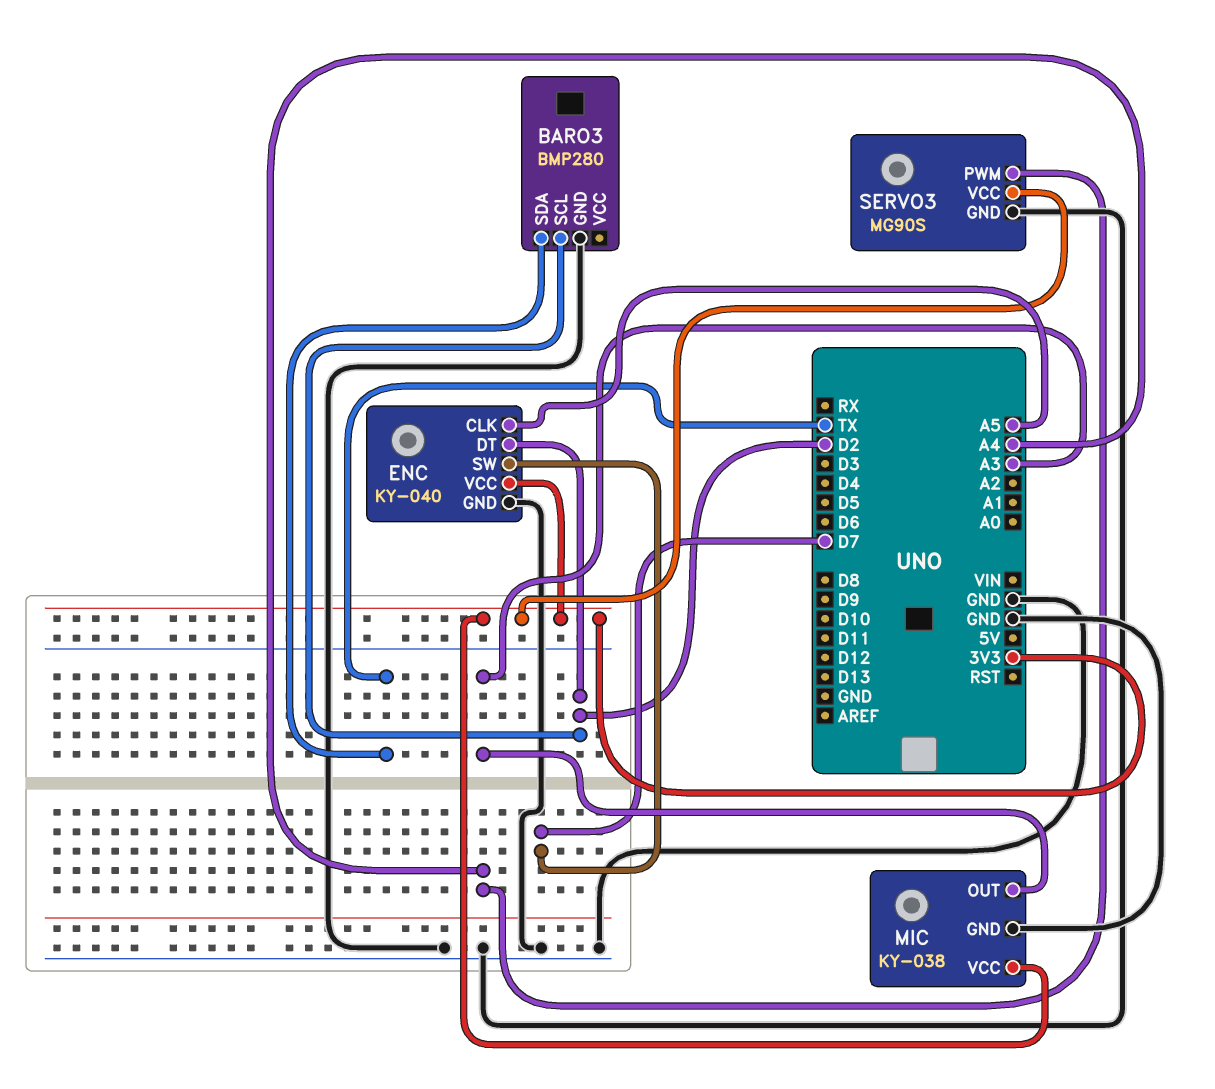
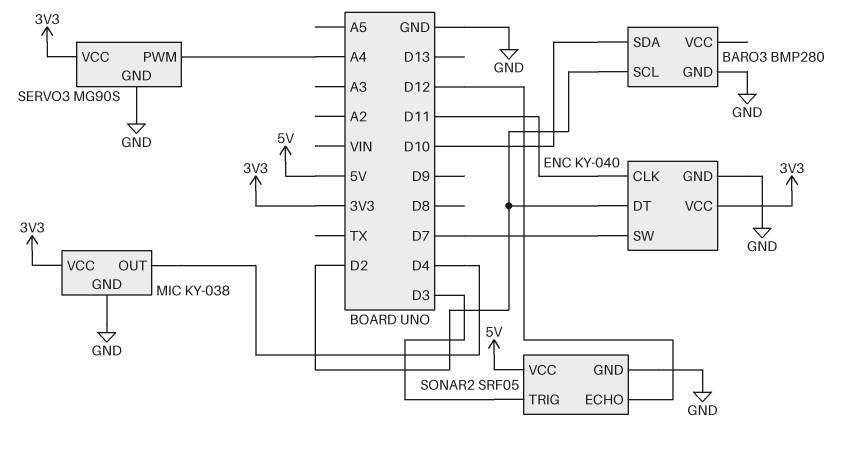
BARO3 pin SDA: TX -> D10
ENC pin CLK: A5 -> D11
MIC pin OUT: A3 -> D4
SONAR2: none -> SRF05
SONAR2 pin ECHO: none -> D12
SONAR2 pin GND: none -> GND
SONAR2 pin TRIG: none -> D3
SONAR2 pin VCC: none -> 5V

